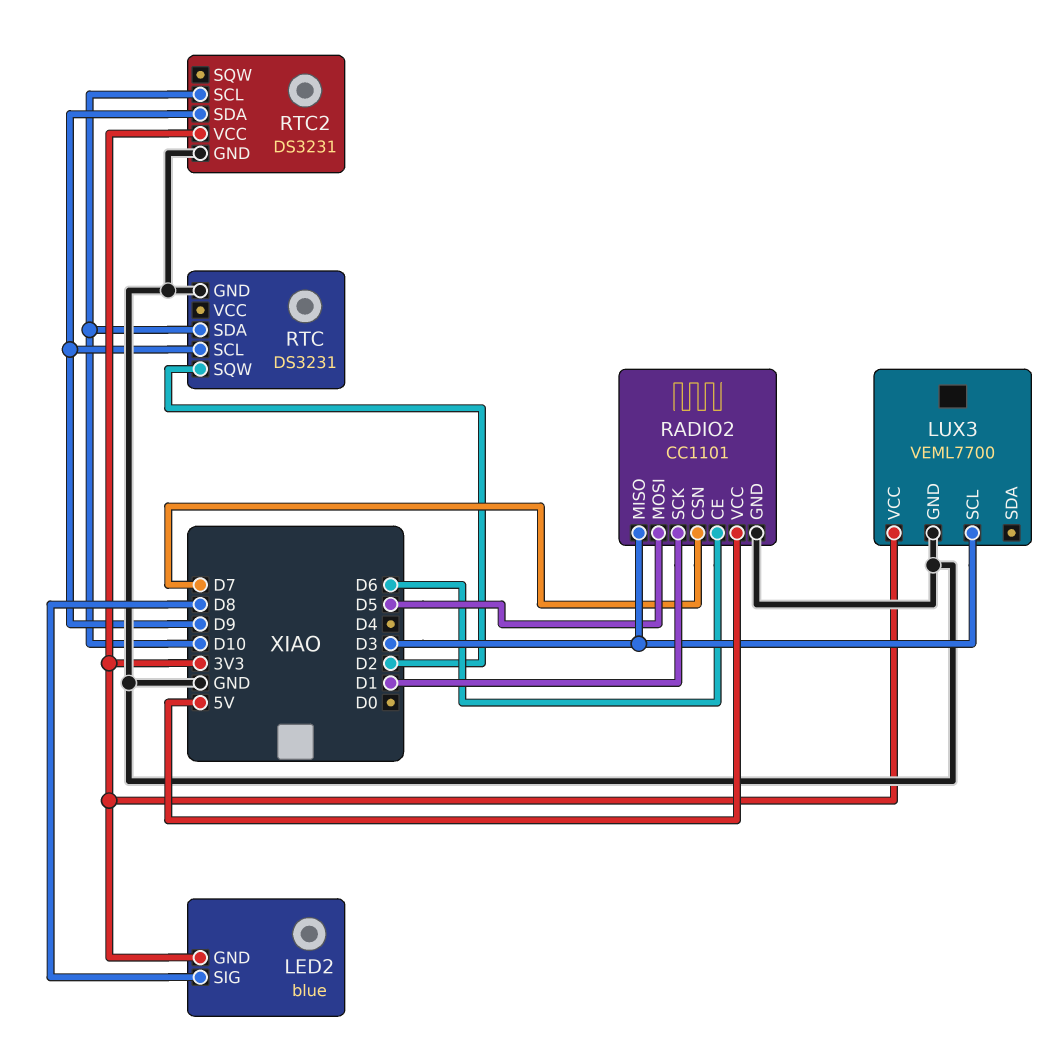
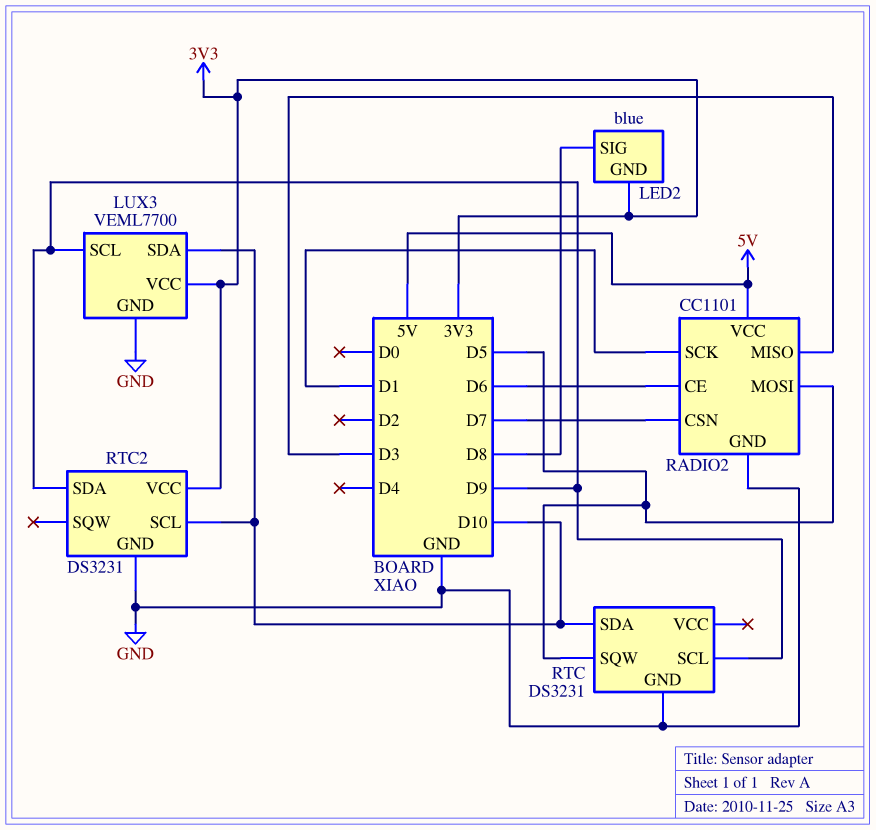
LUX3 pin SCL: D3 -> D9
LUX3 pin SDA: none -> D10
RTC pin SQW: D2 -> D5

